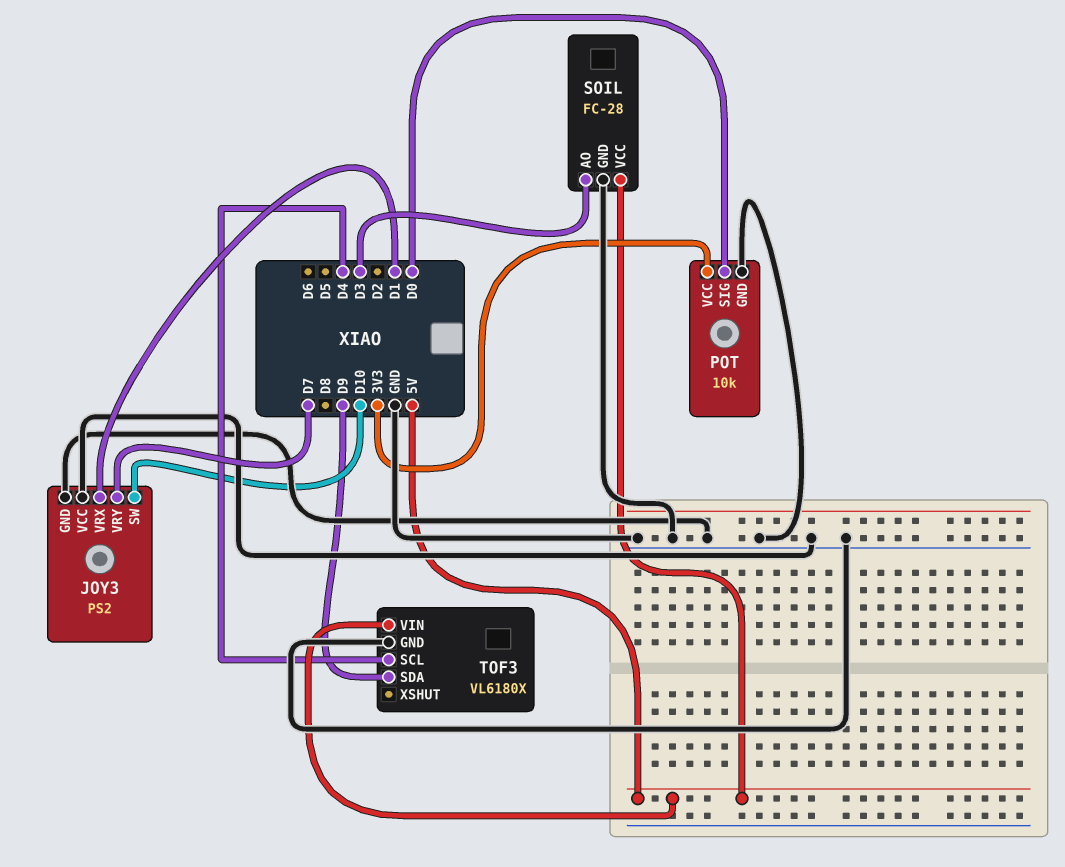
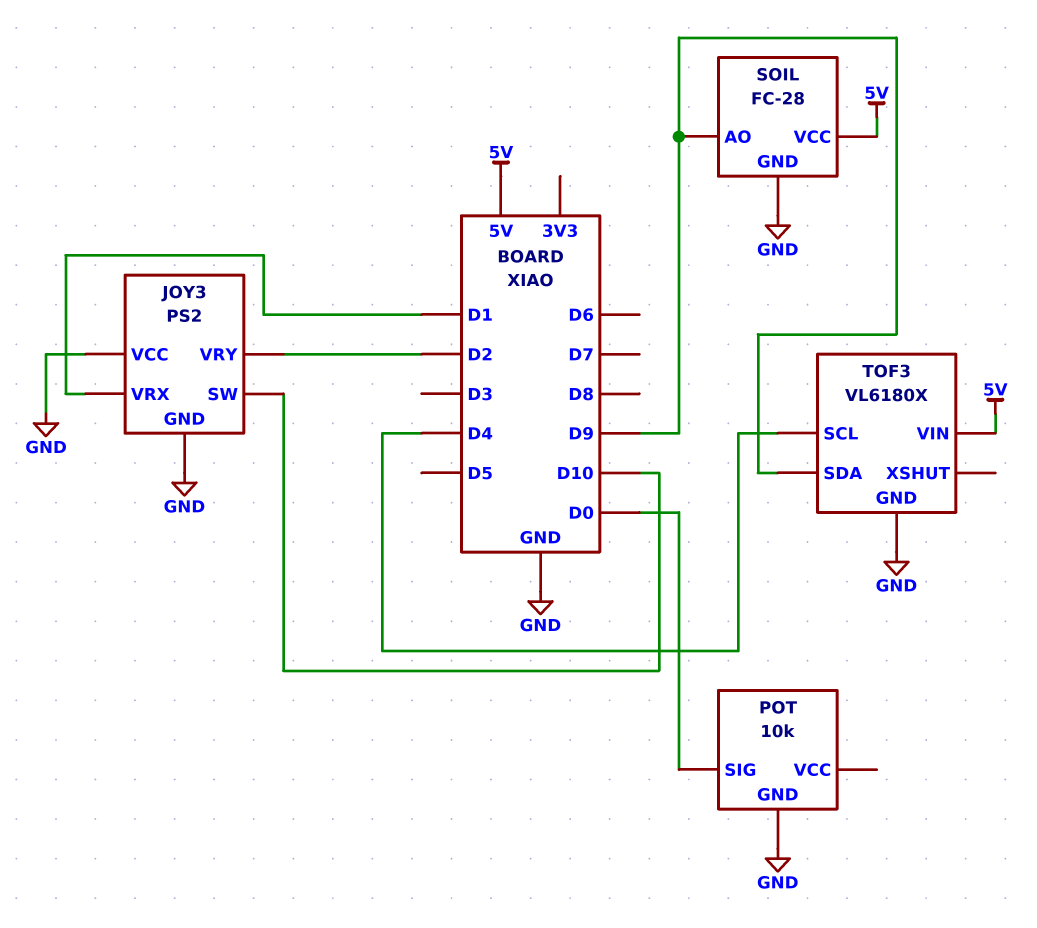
JOY3 pin VRY: D7 -> D2
POT pin VCC: 3V3 -> none
SOIL pin AO: D3 -> D9

